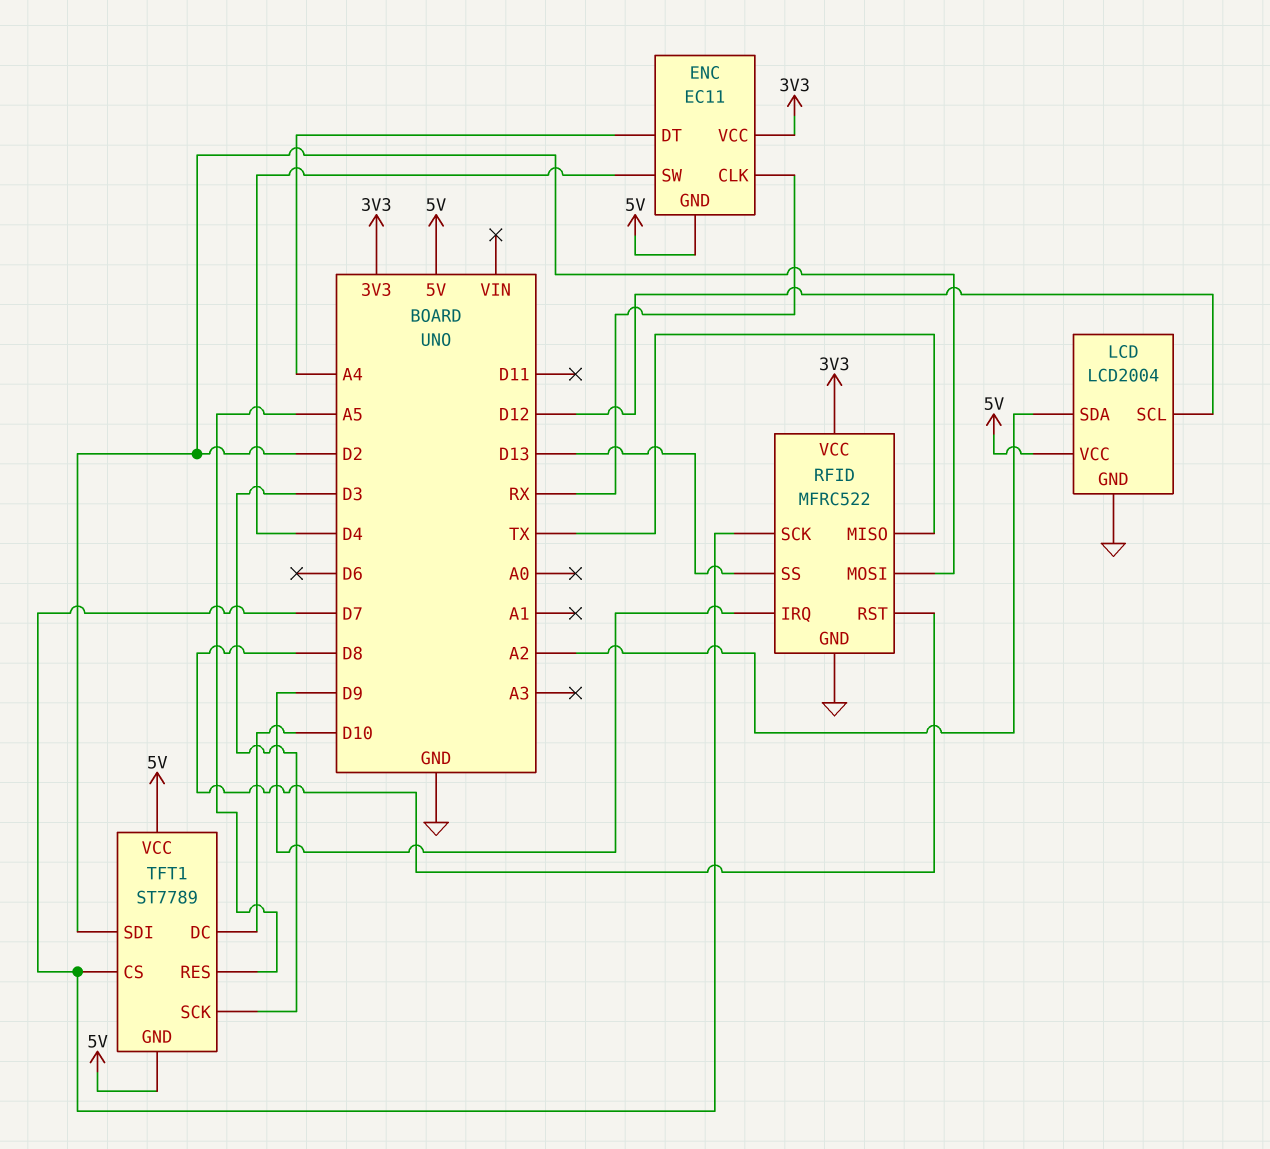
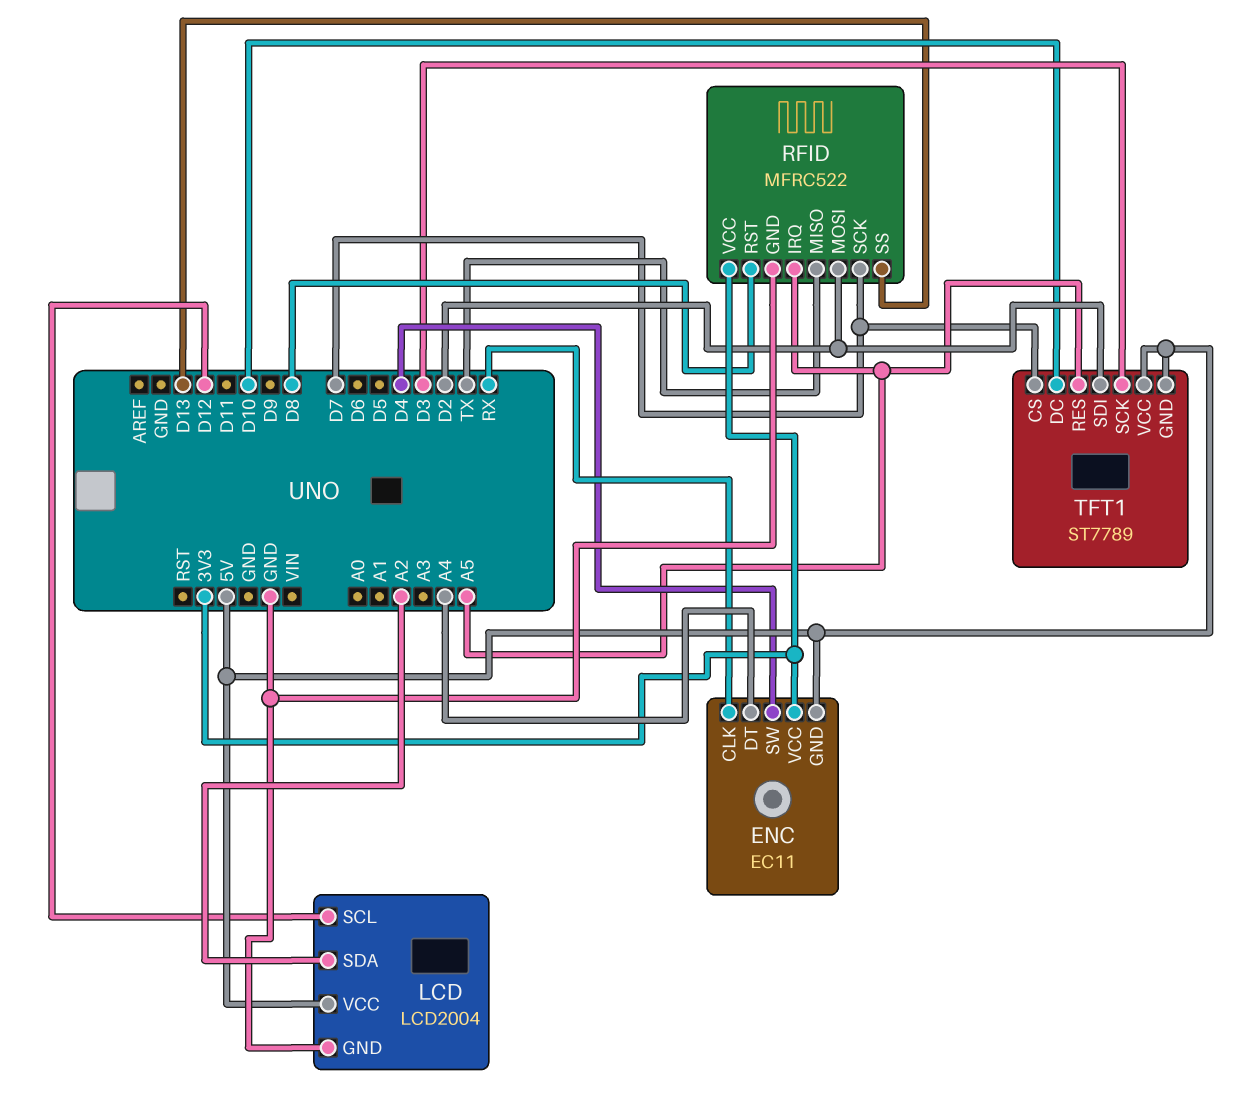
RFID pin IRQ: D9 -> A5

